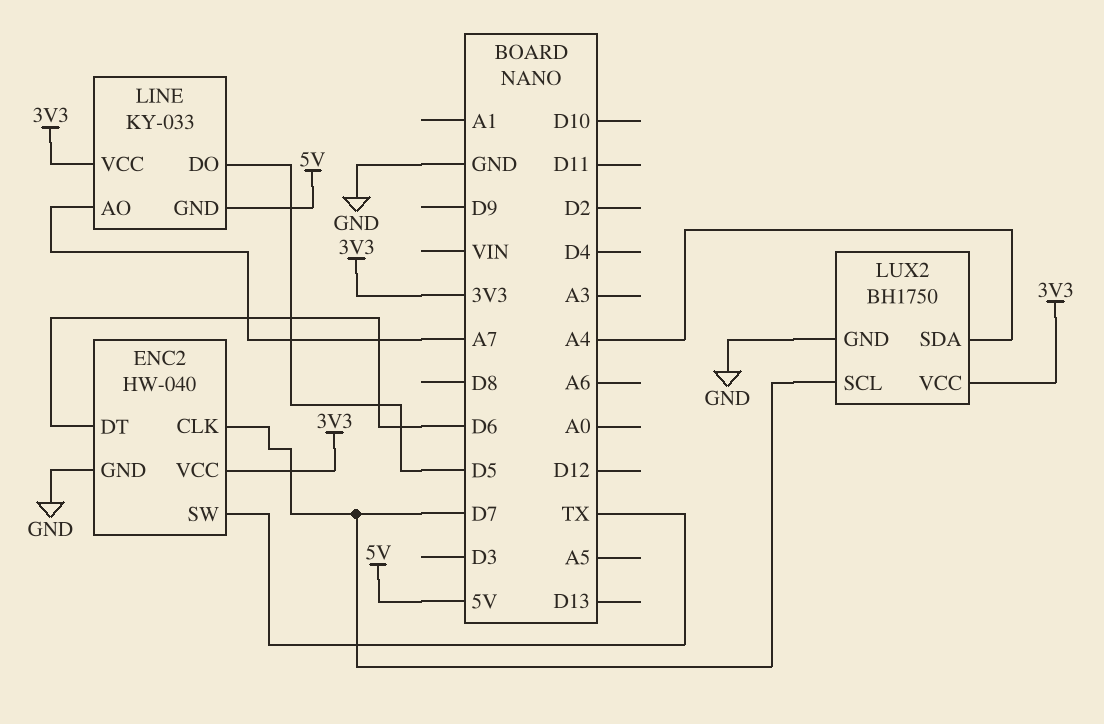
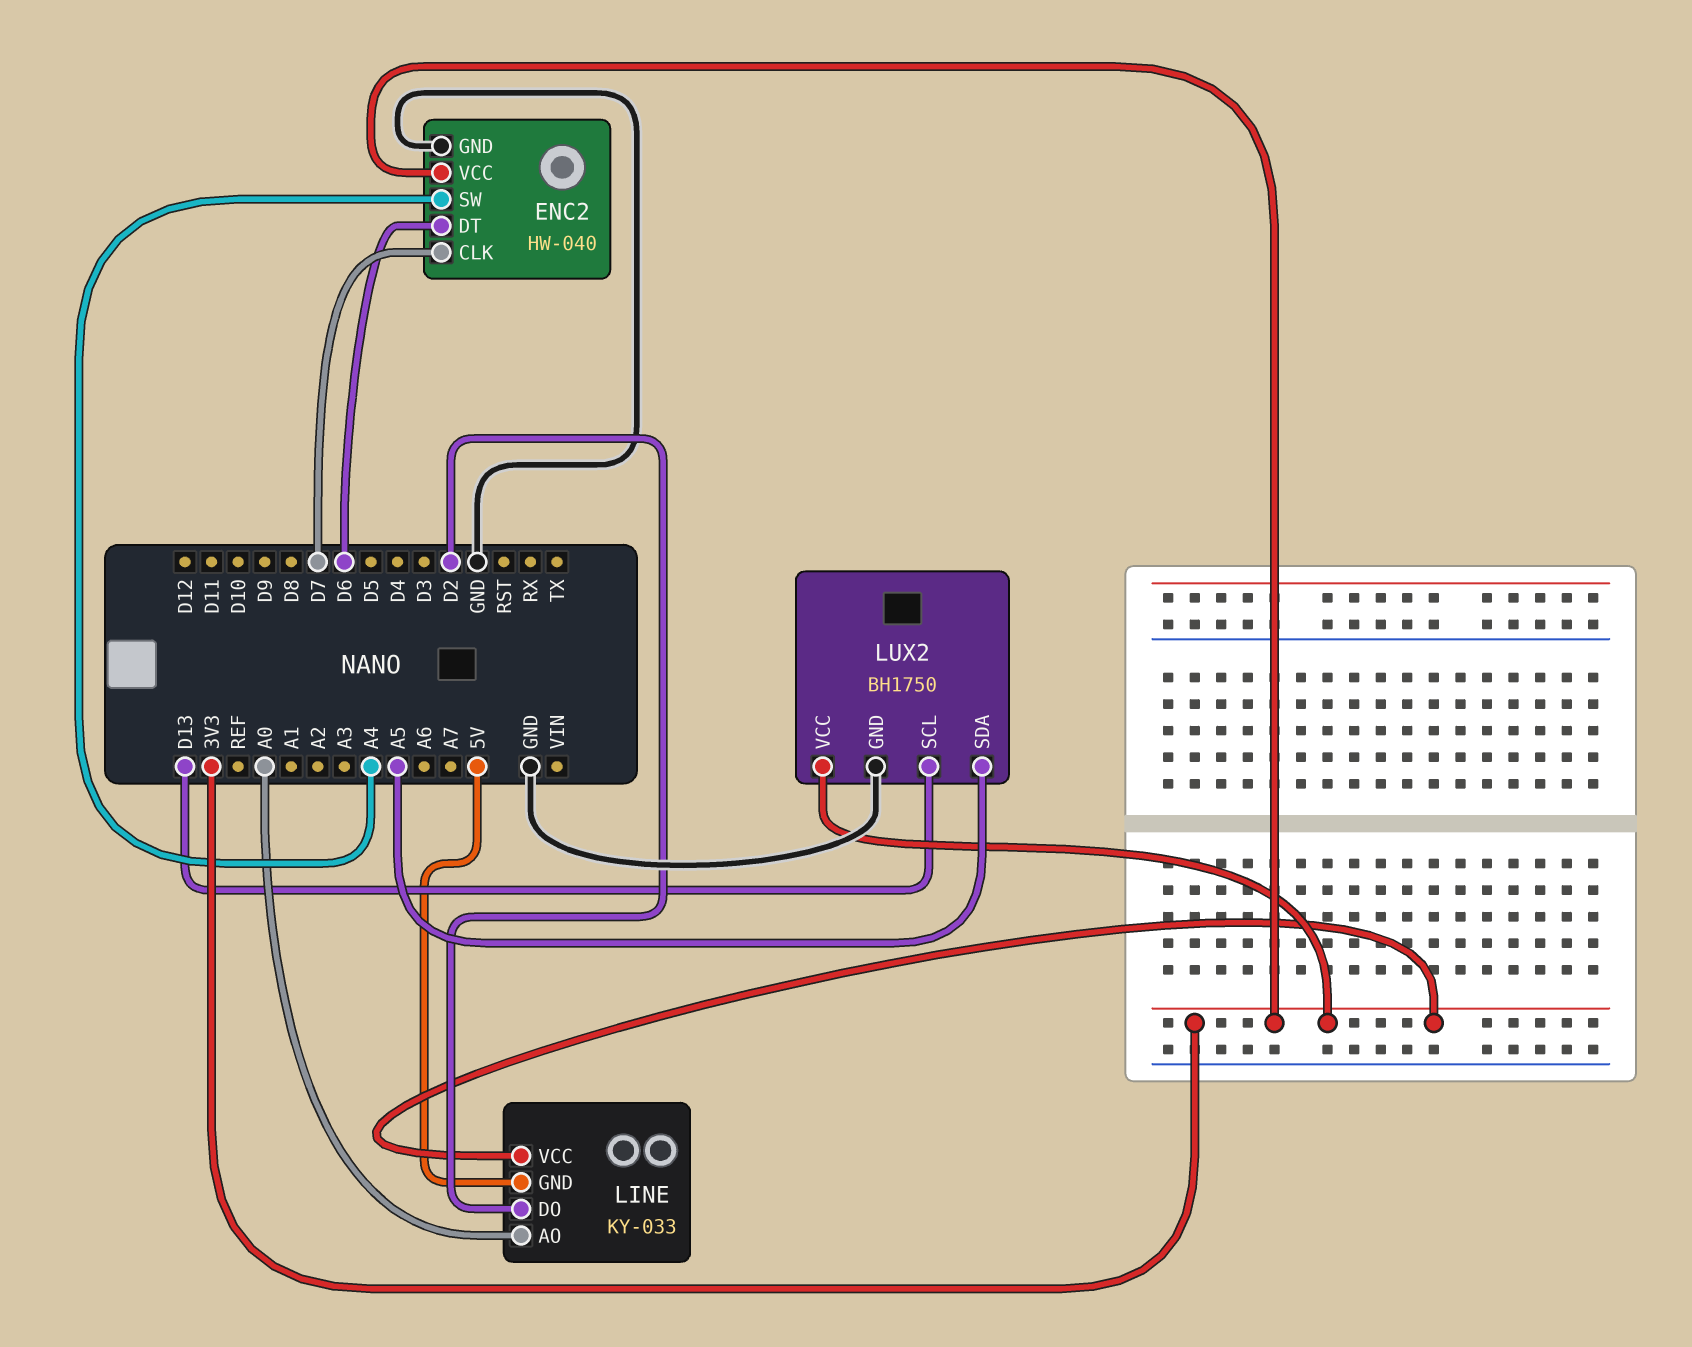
ENC2 pin SW: TX -> A4
LINE pin AO: A7 -> A0
LINE pin DO: D5 -> D2
LUX2 pin SCL: D7 -> D13
LUX2 pin SDA: A4 -> A5

